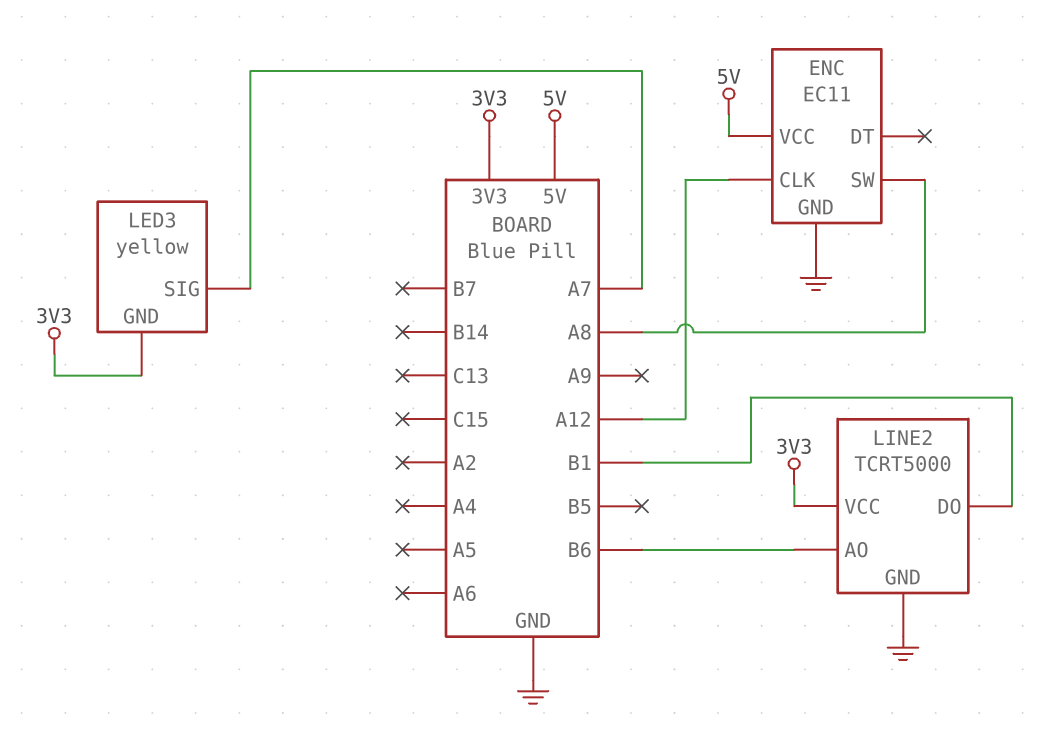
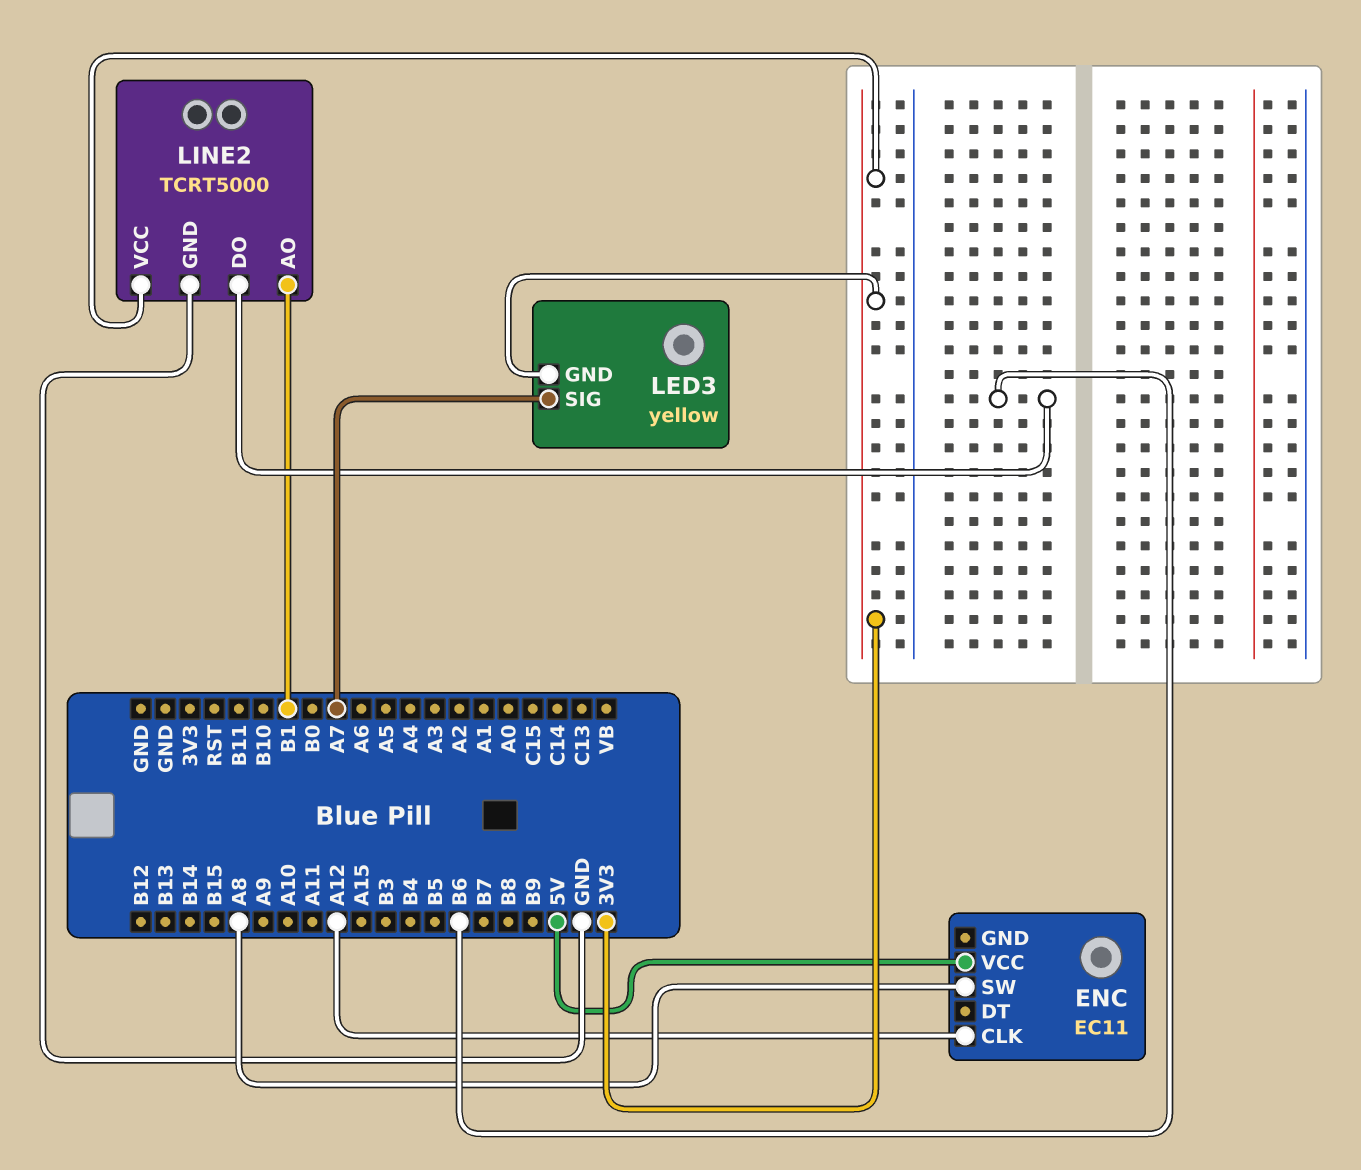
ENC pin GND: GND -> none
LINE2 pin AO: B6 -> B1
LINE2 pin DO: B1 -> B6

